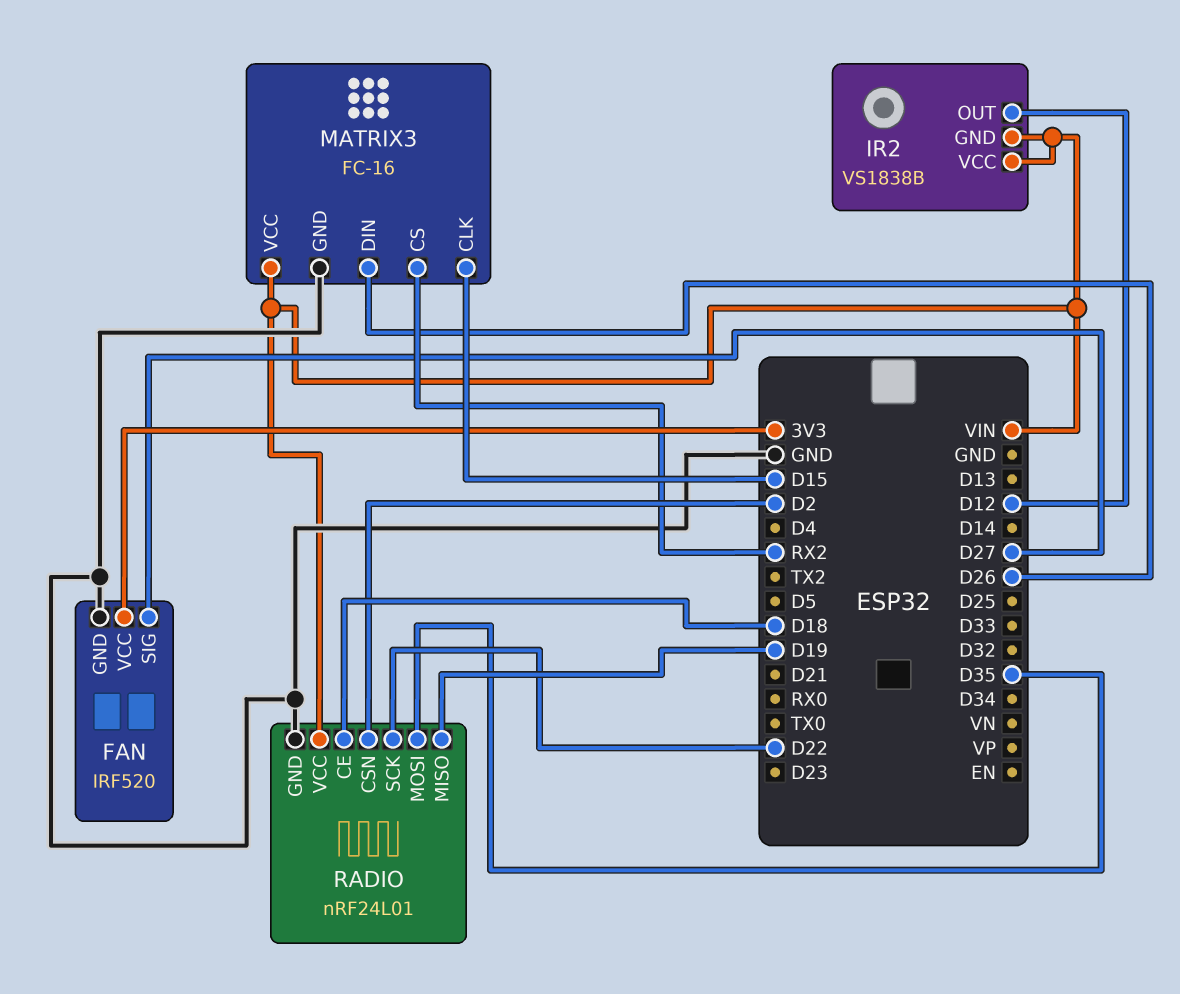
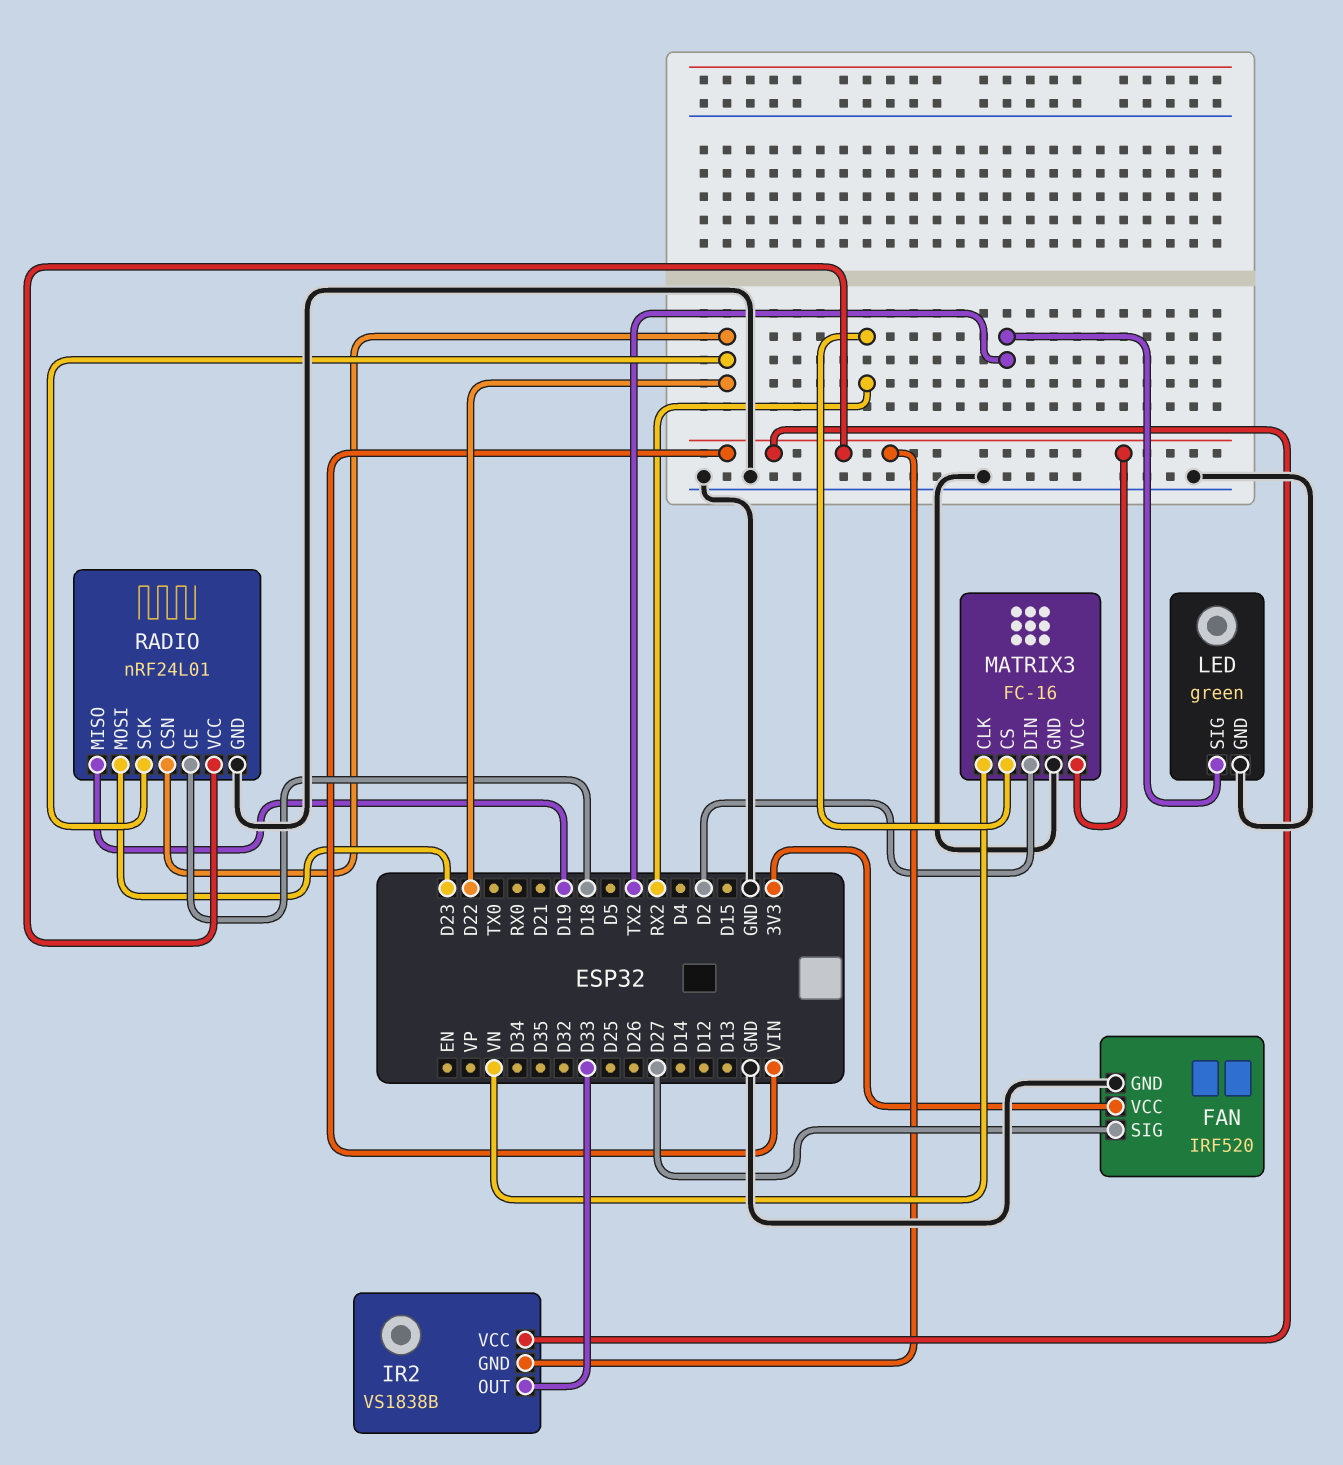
IR2 pin OUT: D12 -> D33
LED: none -> green
LED pin GND: none -> GND
LED pin SIG: none -> TX2
MATRIX3 pin CLK: D15 -> VN
MATRIX3 pin DIN: D26 -> D2
RADIO pin CSN: D2 -> D22
RADIO pin MOSI: D35 -> D23

